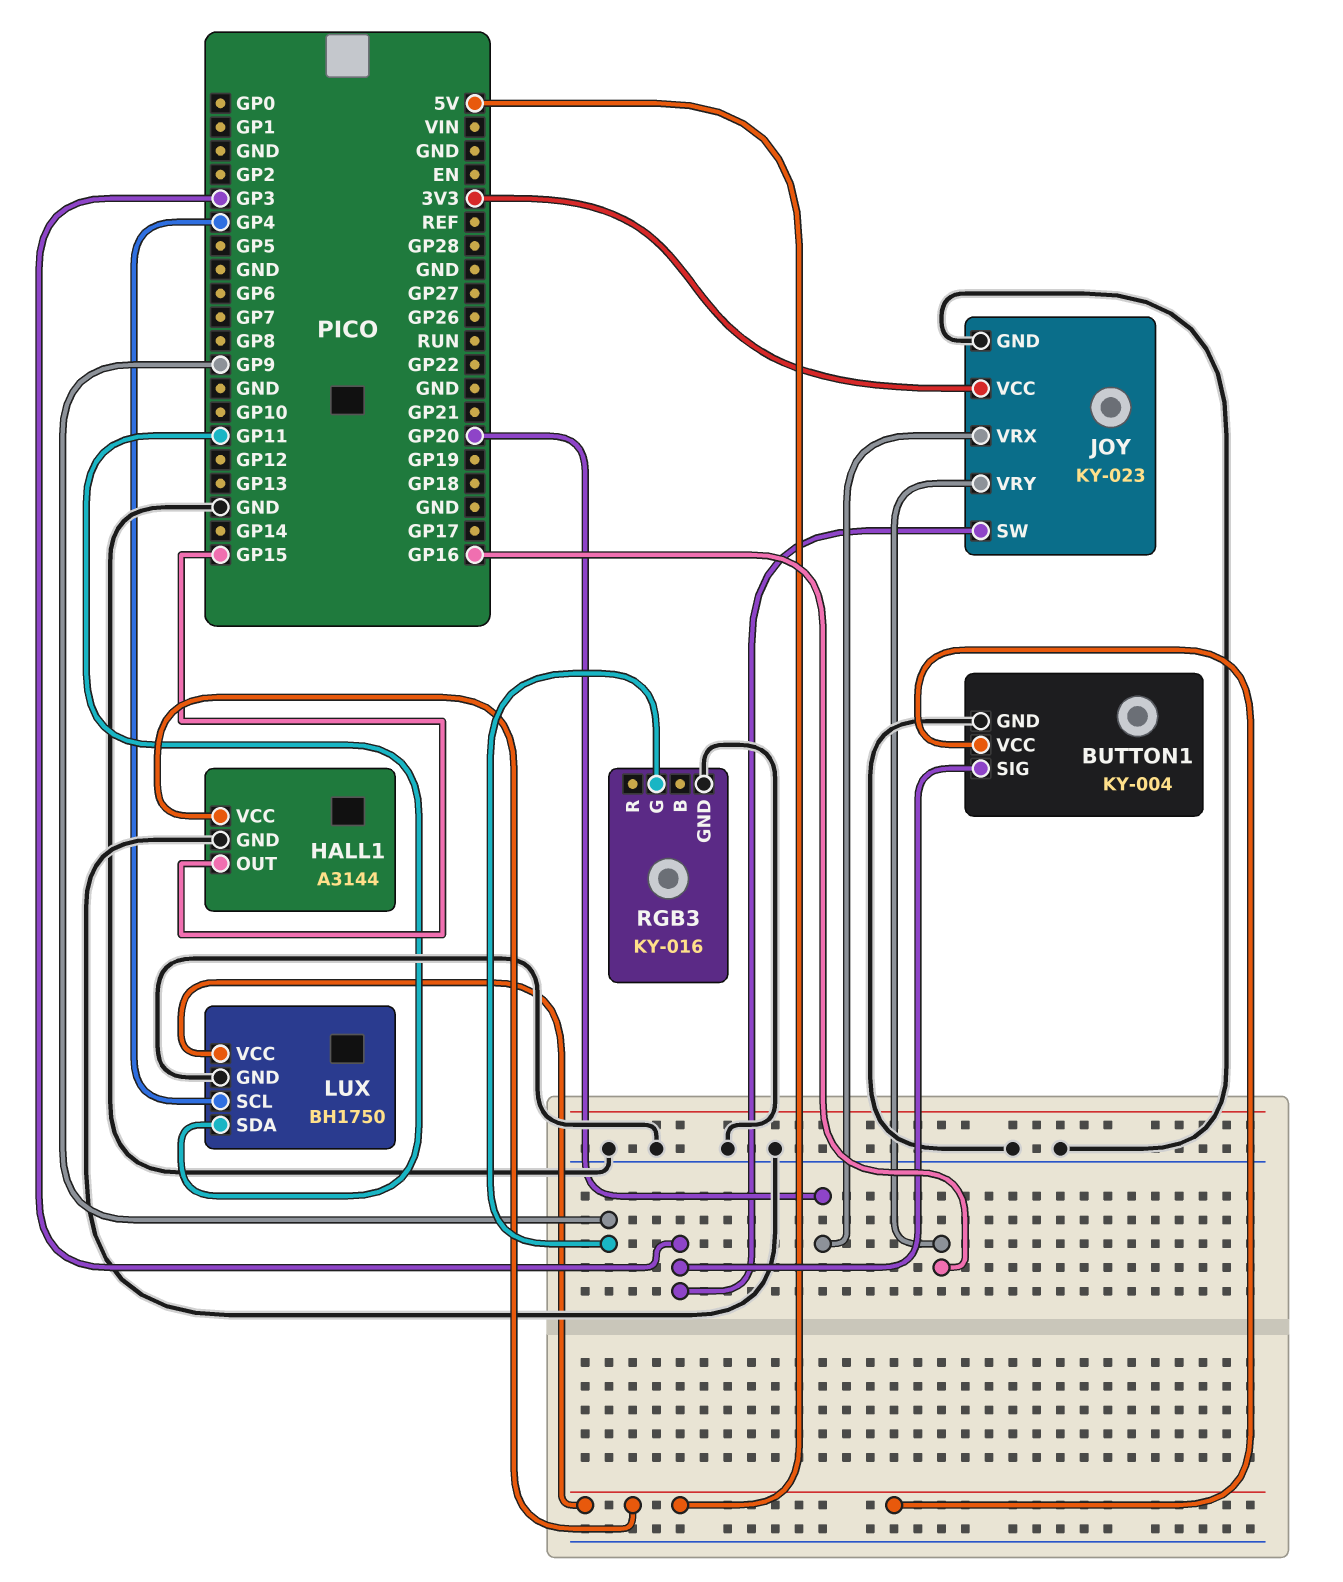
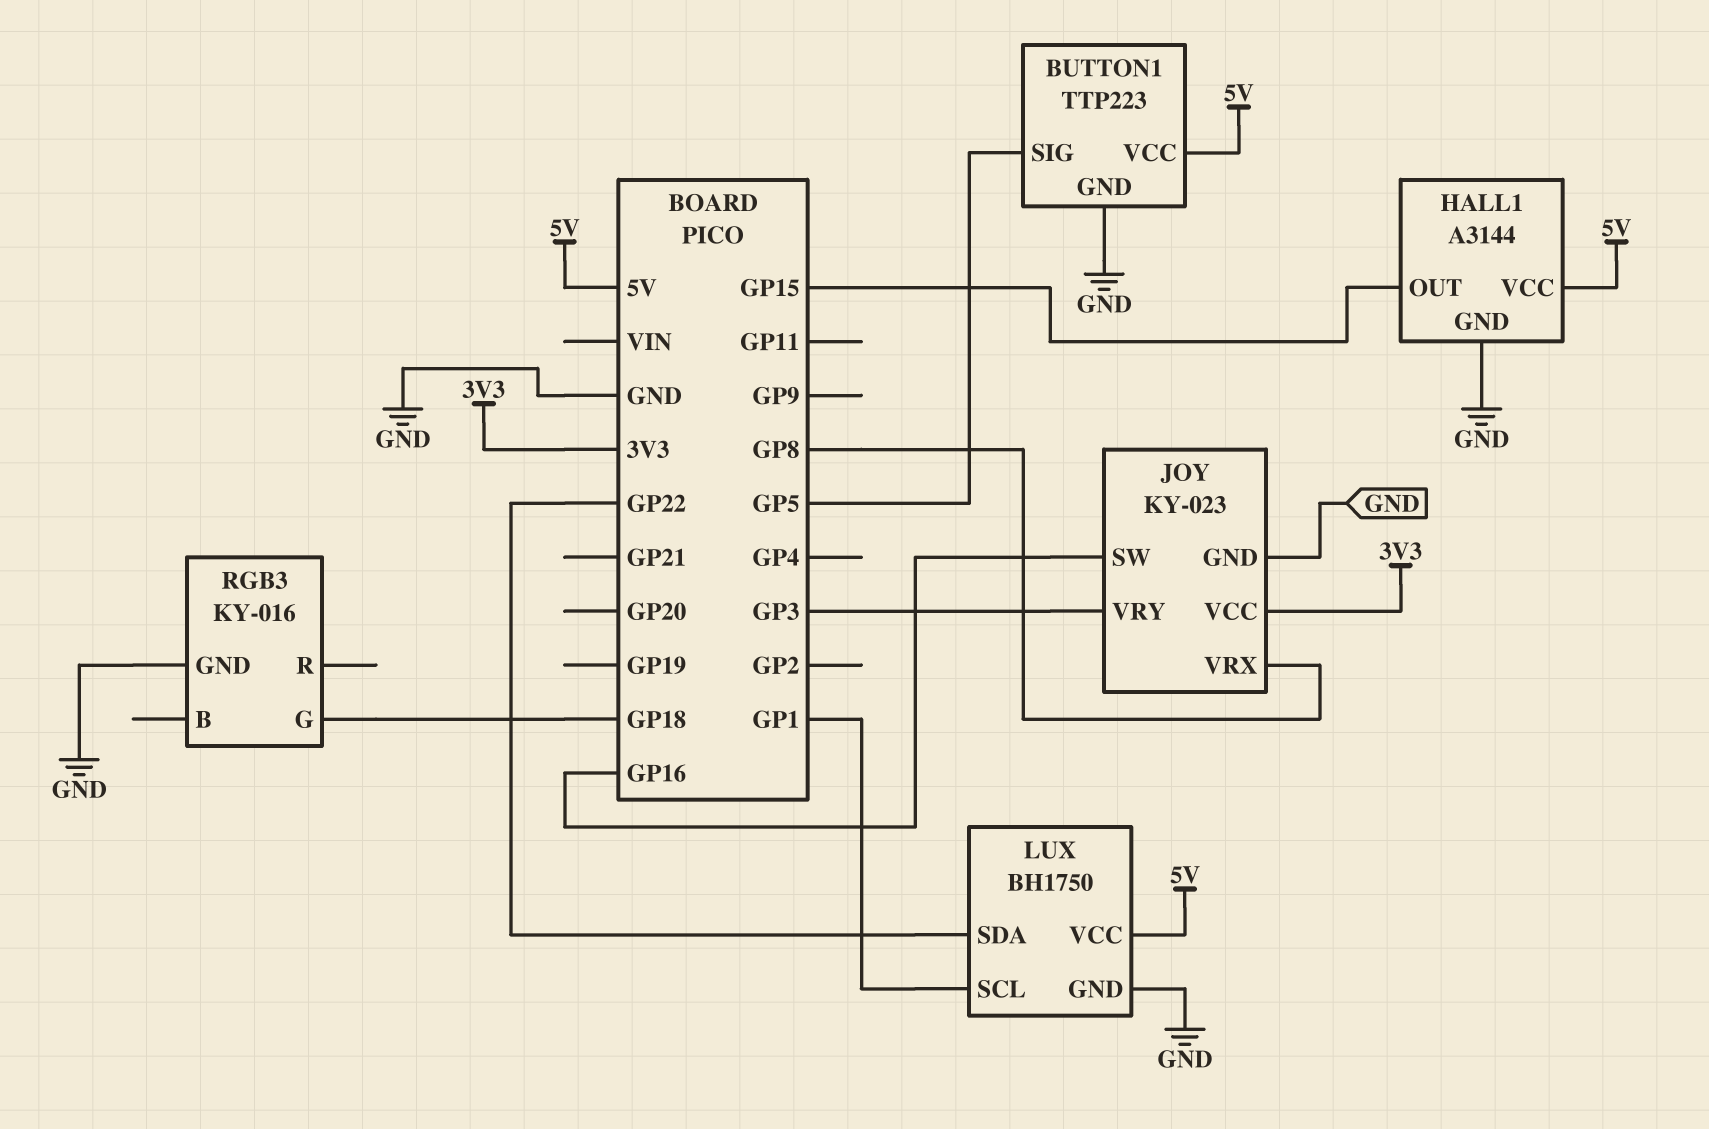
BUTTON1: KY-004 -> TTP223
BUTTON1 pin SIG: GP3 -> GP5
JOY pin SW: GP3 -> GP16
JOY pin VRX: GP20 -> GP8
JOY pin VRY: GP16 -> GP3
LUX pin SCL: GP4 -> GP1
LUX pin SDA: GP11 -> GP22
RGB3 pin G: GP9 -> GP18

